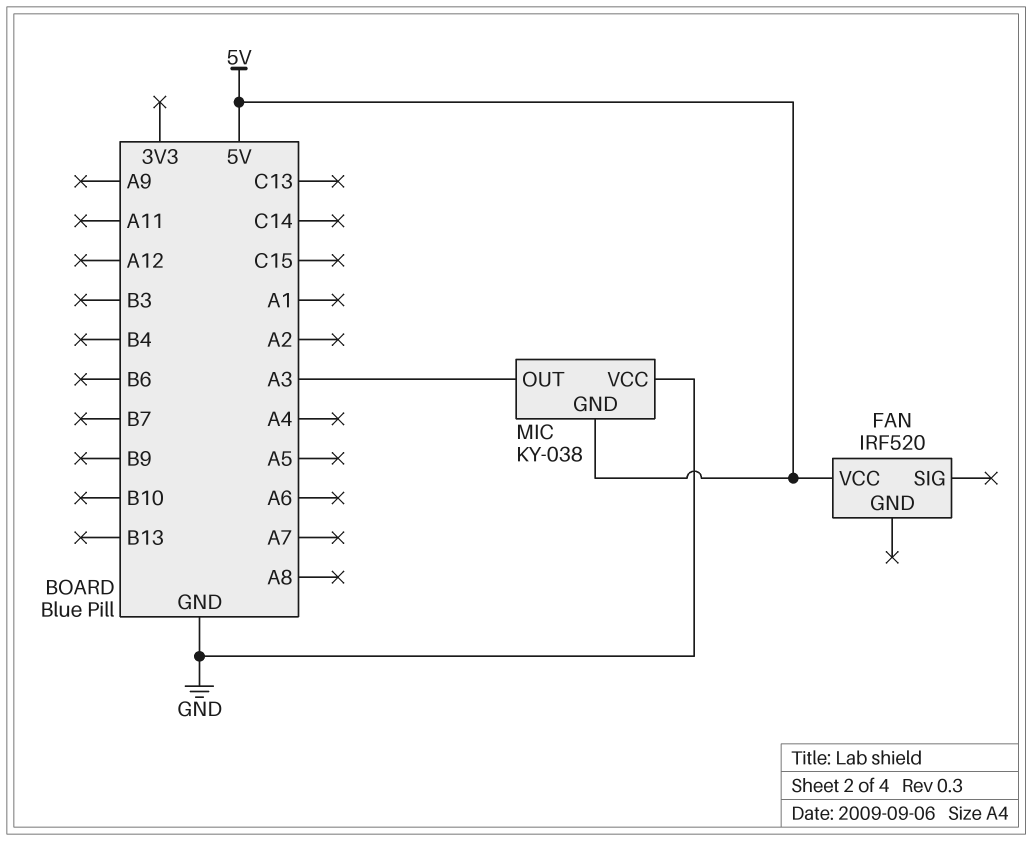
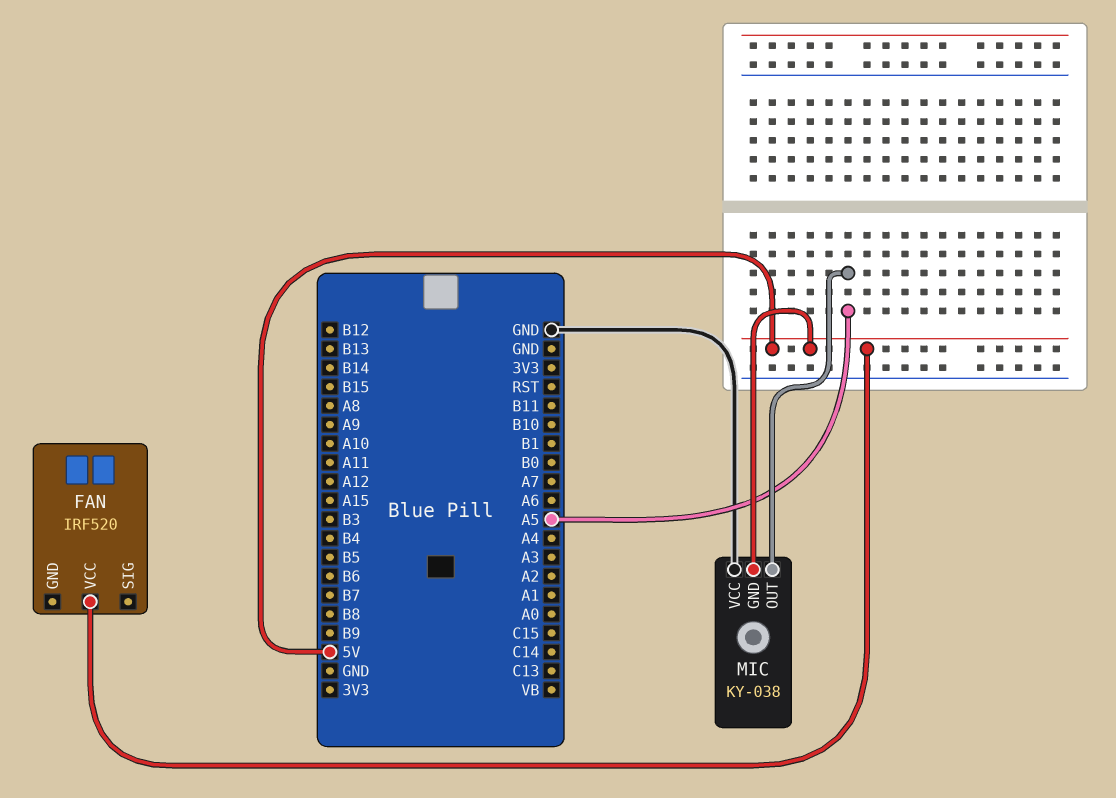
MIC pin OUT: A3 -> A5

